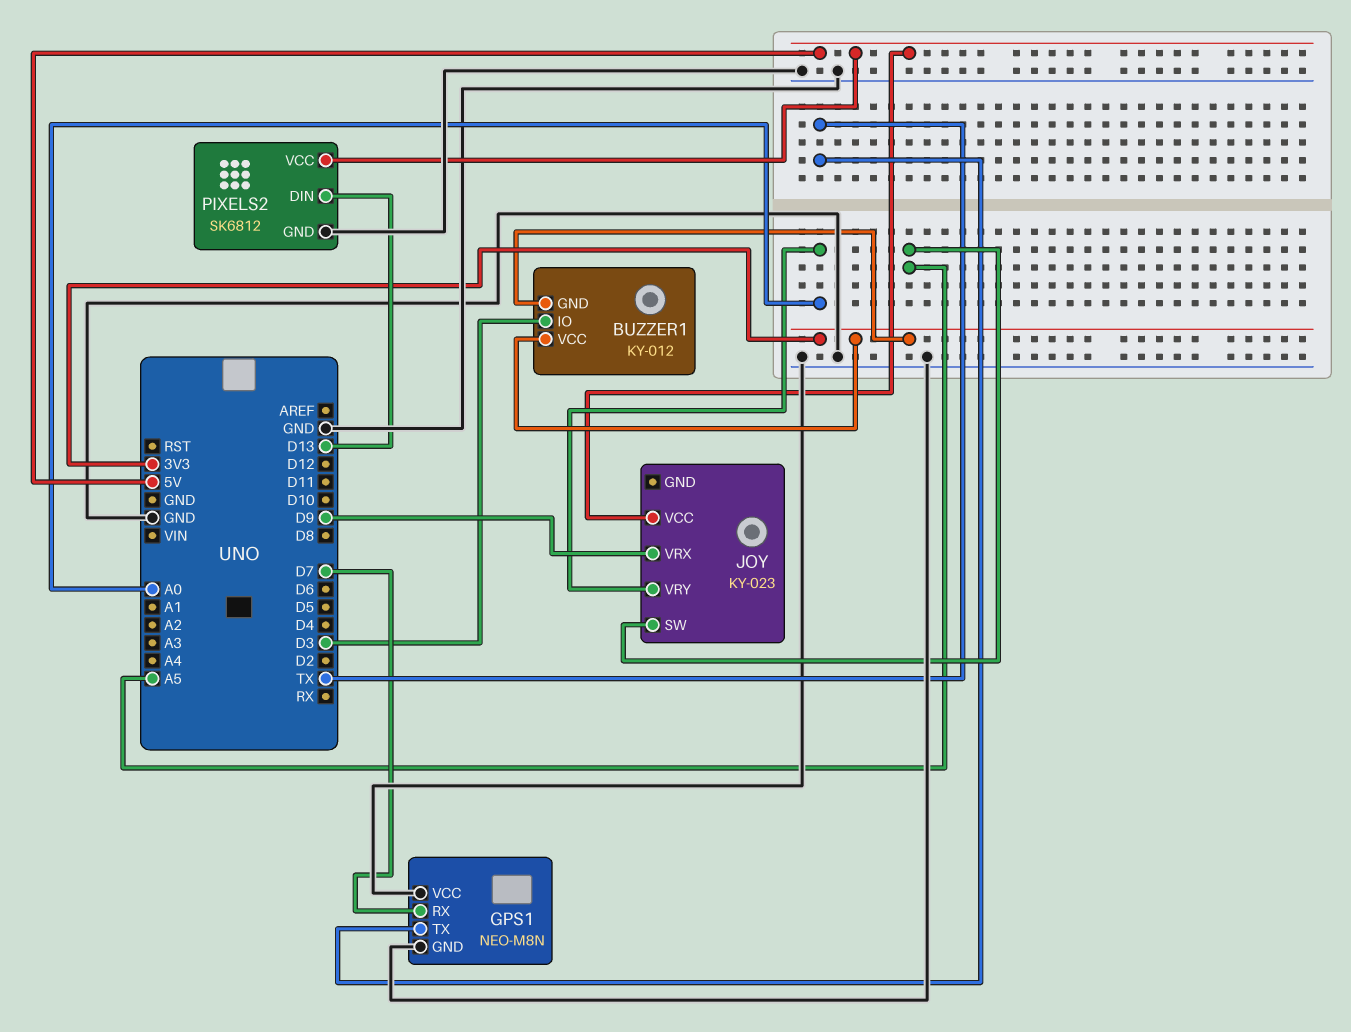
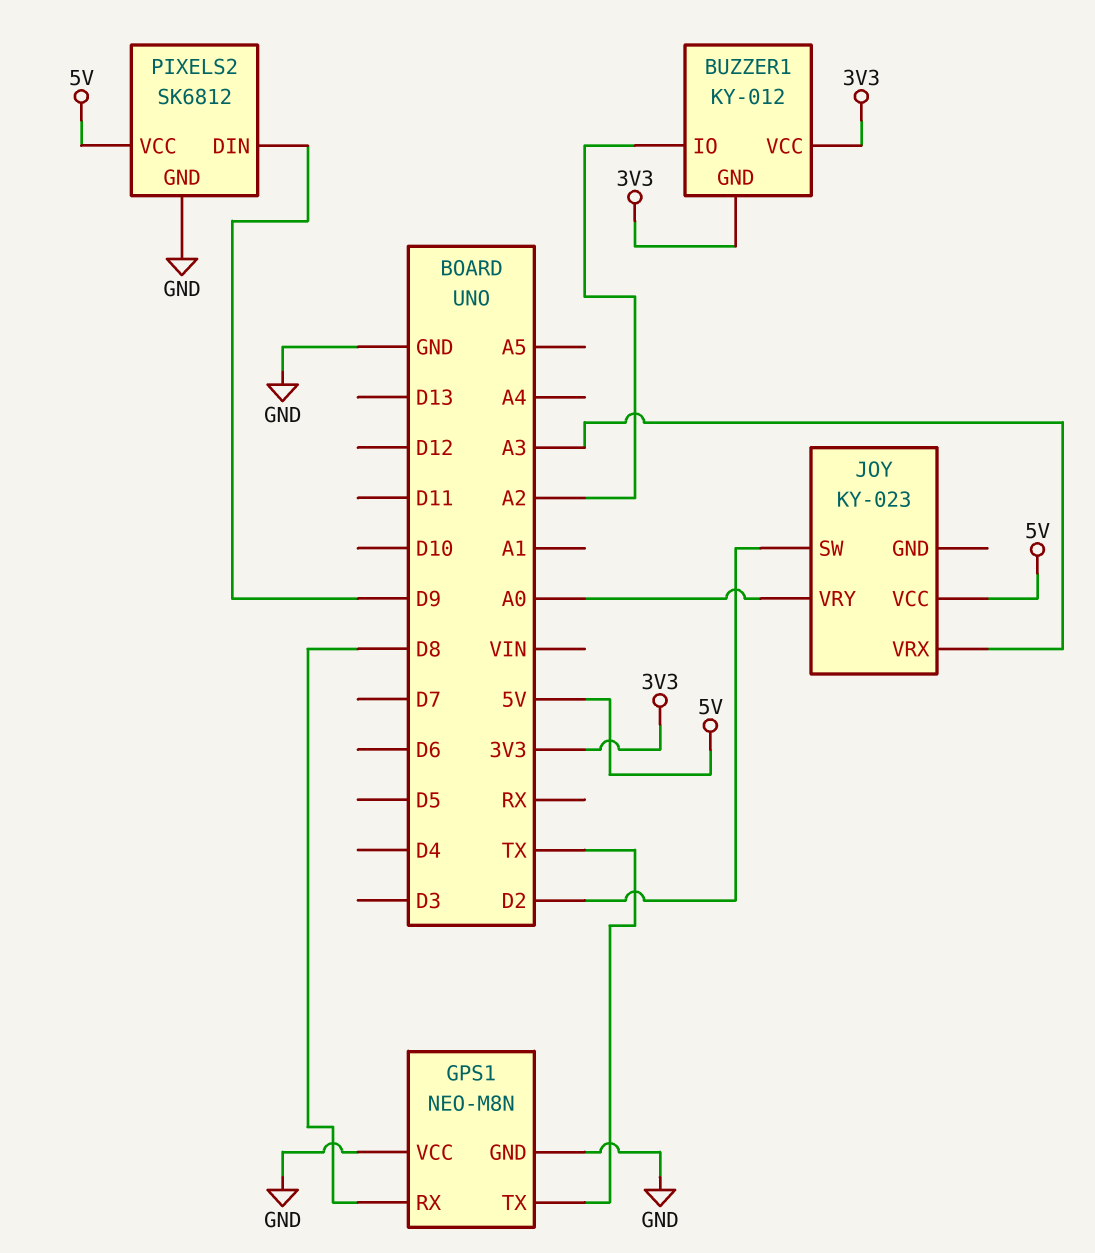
BUZZER1 pin IO: D3 -> A2
GPS1 pin RX: D7 -> D8
JOY pin SW: A5 -> D2
JOY pin VRX: D9 -> A3
PIXELS2 pin DIN: D13 -> D9

